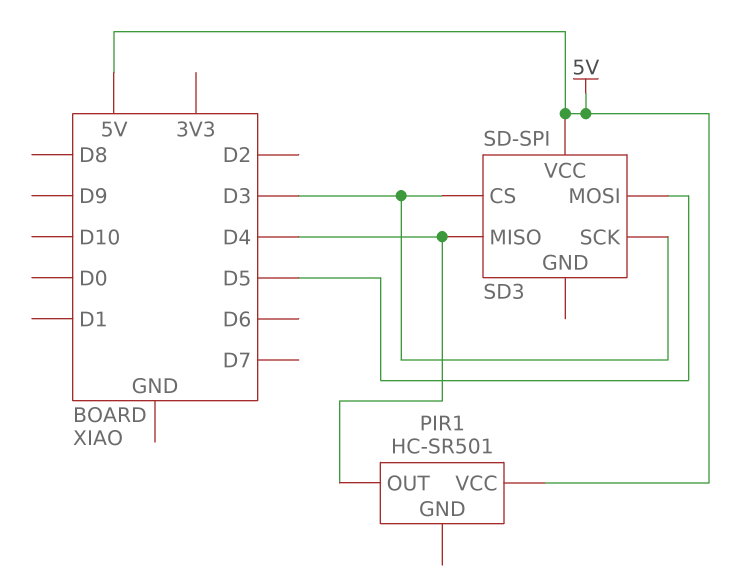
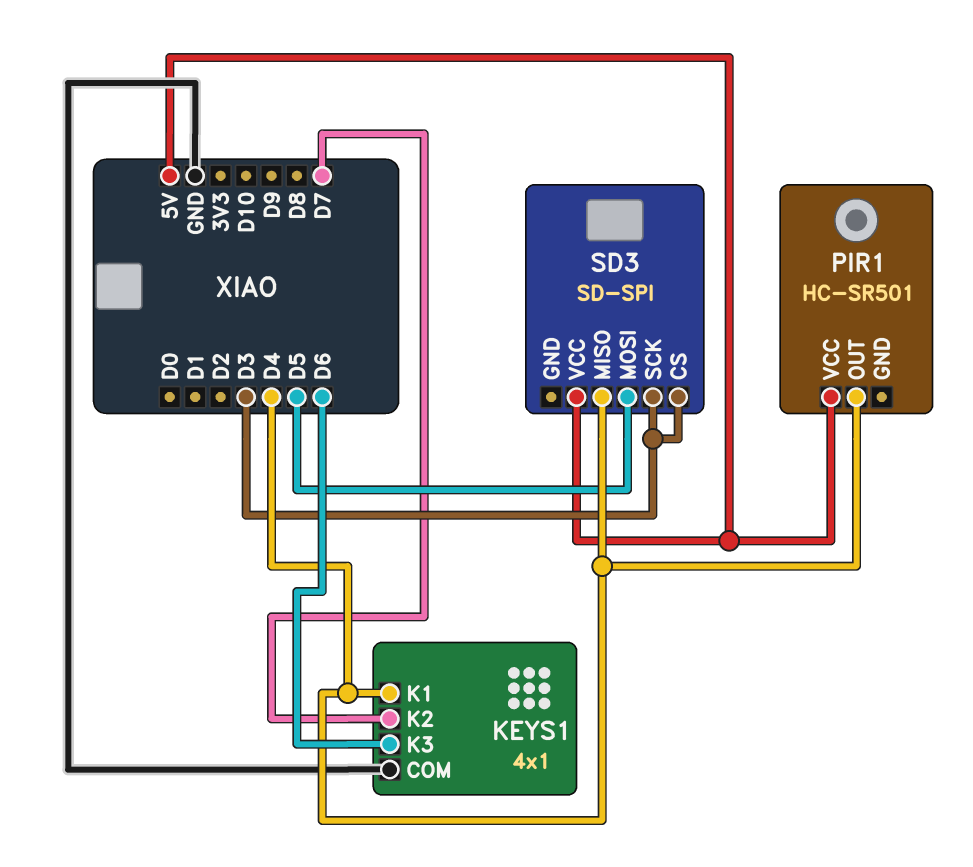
KEYS1: none -> 4x1
KEYS1 pin COM: none -> GND
KEYS1 pin K1: none -> D4
KEYS1 pin K2: none -> D7
KEYS1 pin K3: none -> D6

